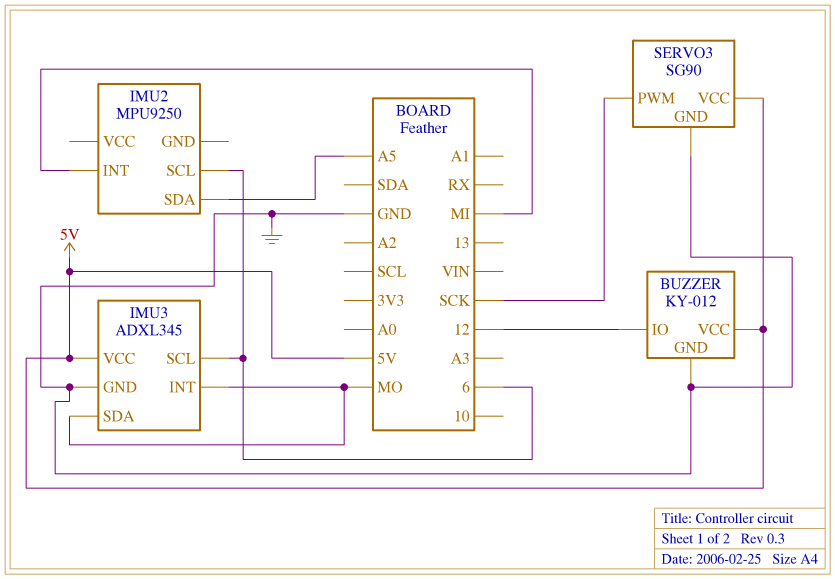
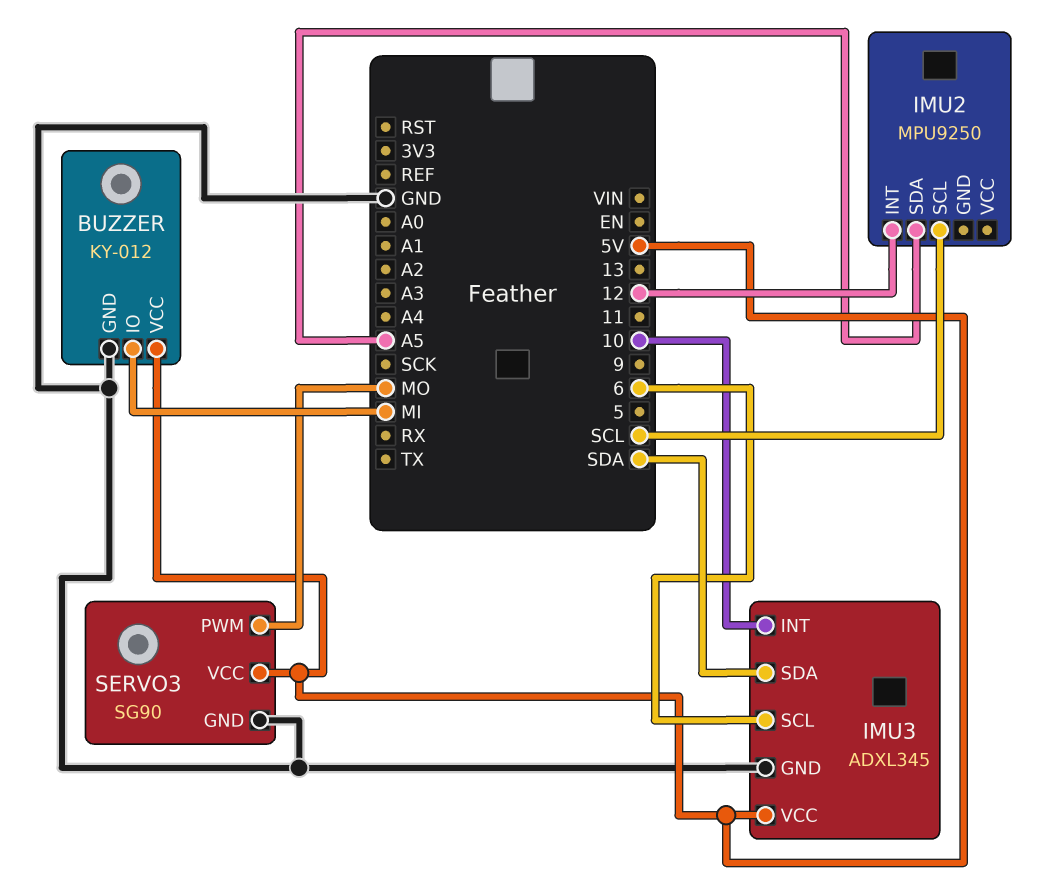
BUZZER pin IO: 12 -> MI
IMU2 pin INT: MI -> 12
IMU2 pin SCL: 6 -> SCL
IMU3 pin INT: MO -> 10
IMU3 pin SDA: MO -> SDA
SERVO3 pin PWM: SCK -> MO

